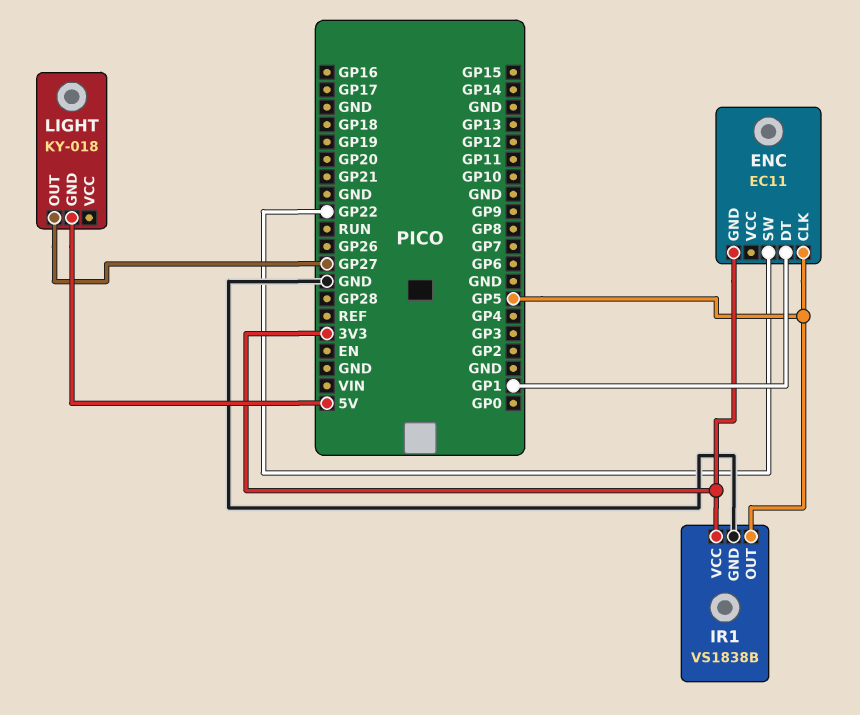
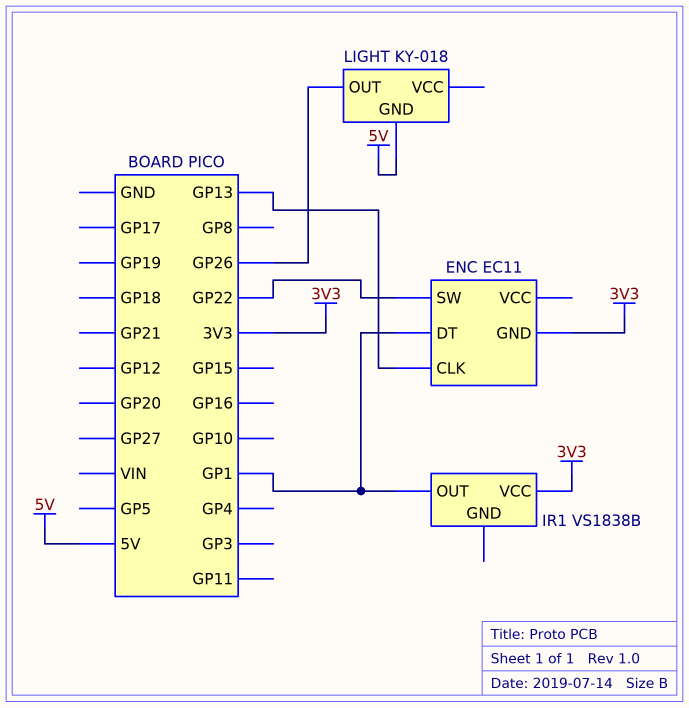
ENC pin CLK: GP5 -> GP13
IR1 pin GND: GND -> none
IR1 pin OUT: GP5 -> GP1
LIGHT pin OUT: GP27 -> GP26

